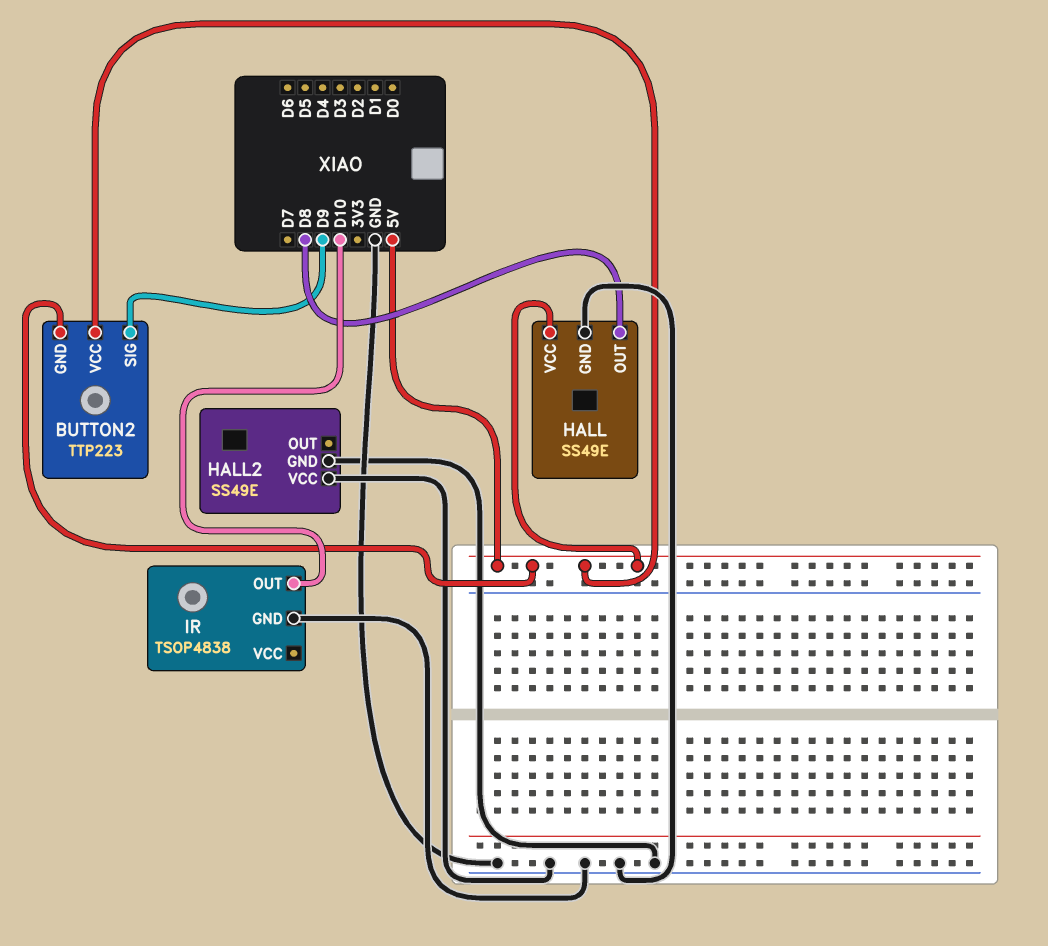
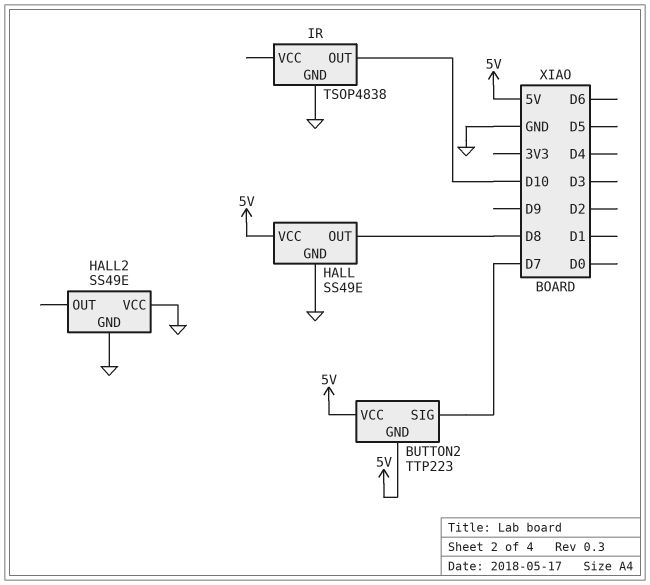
BUTTON2 pin SIG: D9 -> D7

